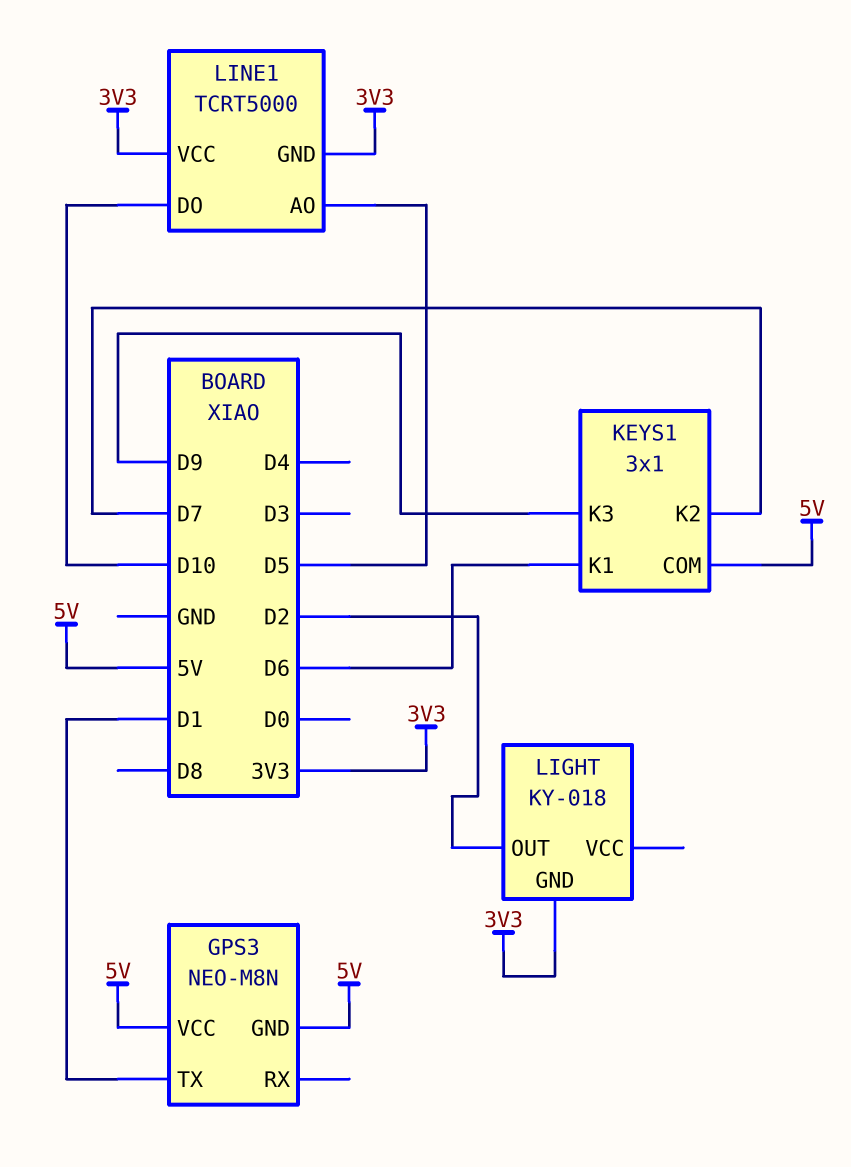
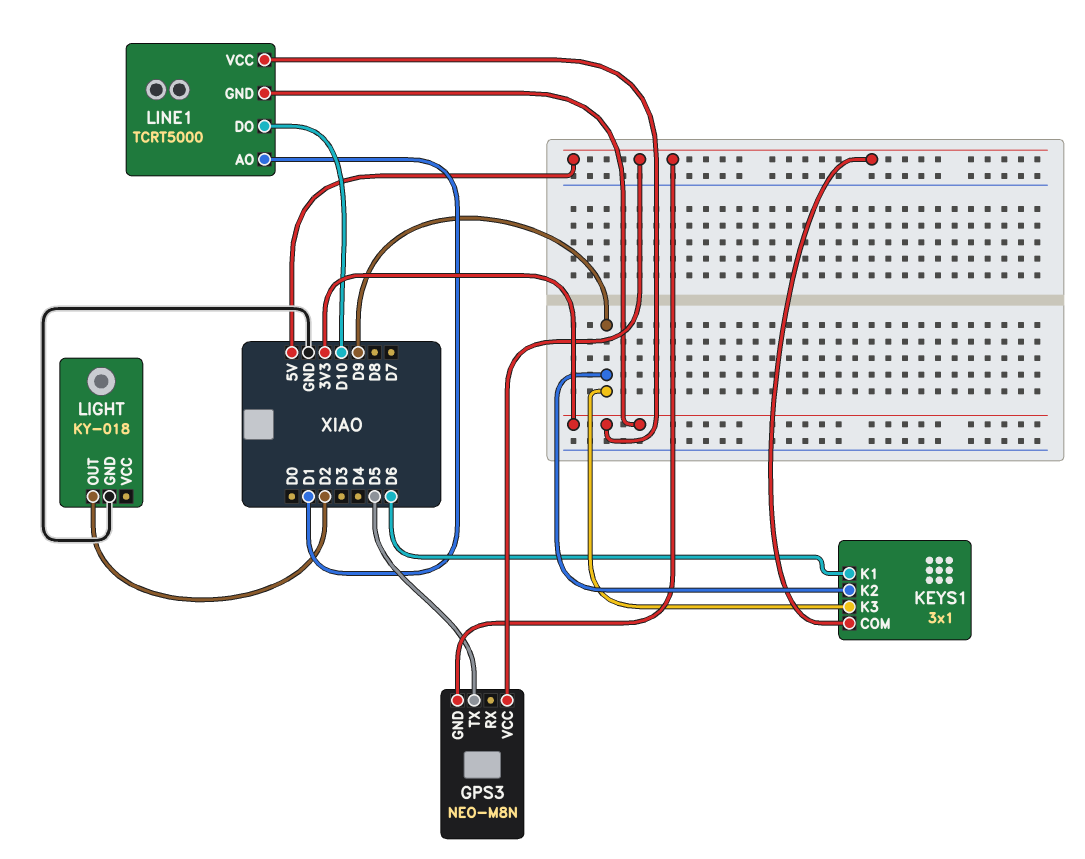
GPS3 pin TX: D1 -> D5
KEYS1 pin K2: D7 -> D9
LIGHT pin GND: 3V3 -> GND
LINE1 pin AO: D5 -> D1

